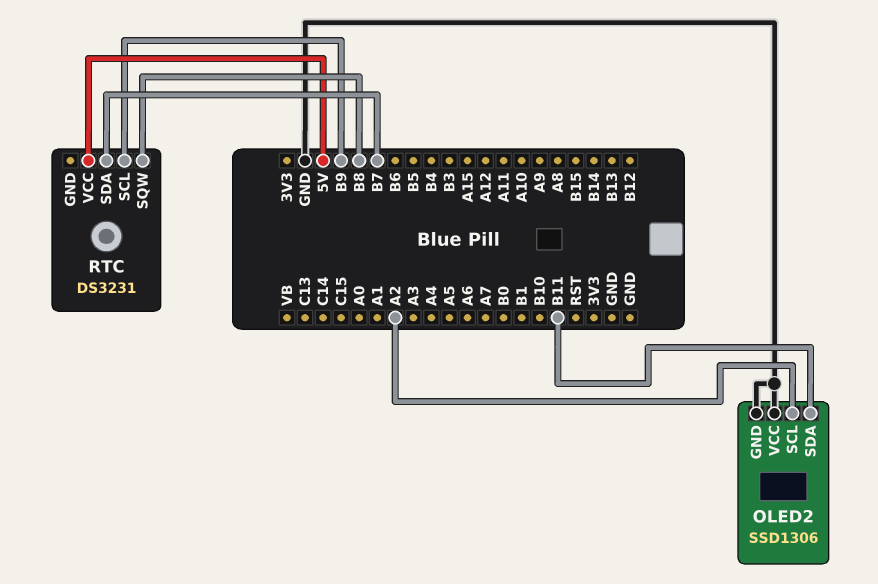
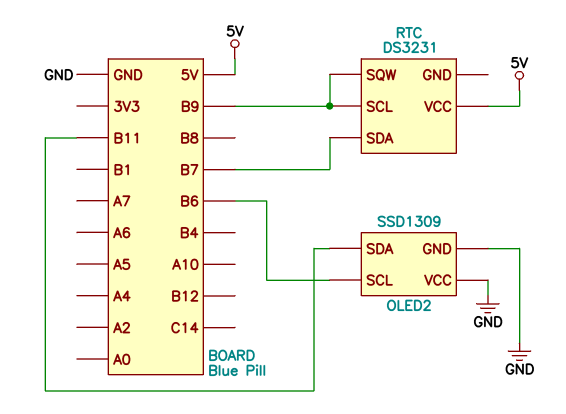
OLED2: SSD1306 -> SSD1309
OLED2 pin SCL: A2 -> B6
RTC pin SQW: B8 -> B9

